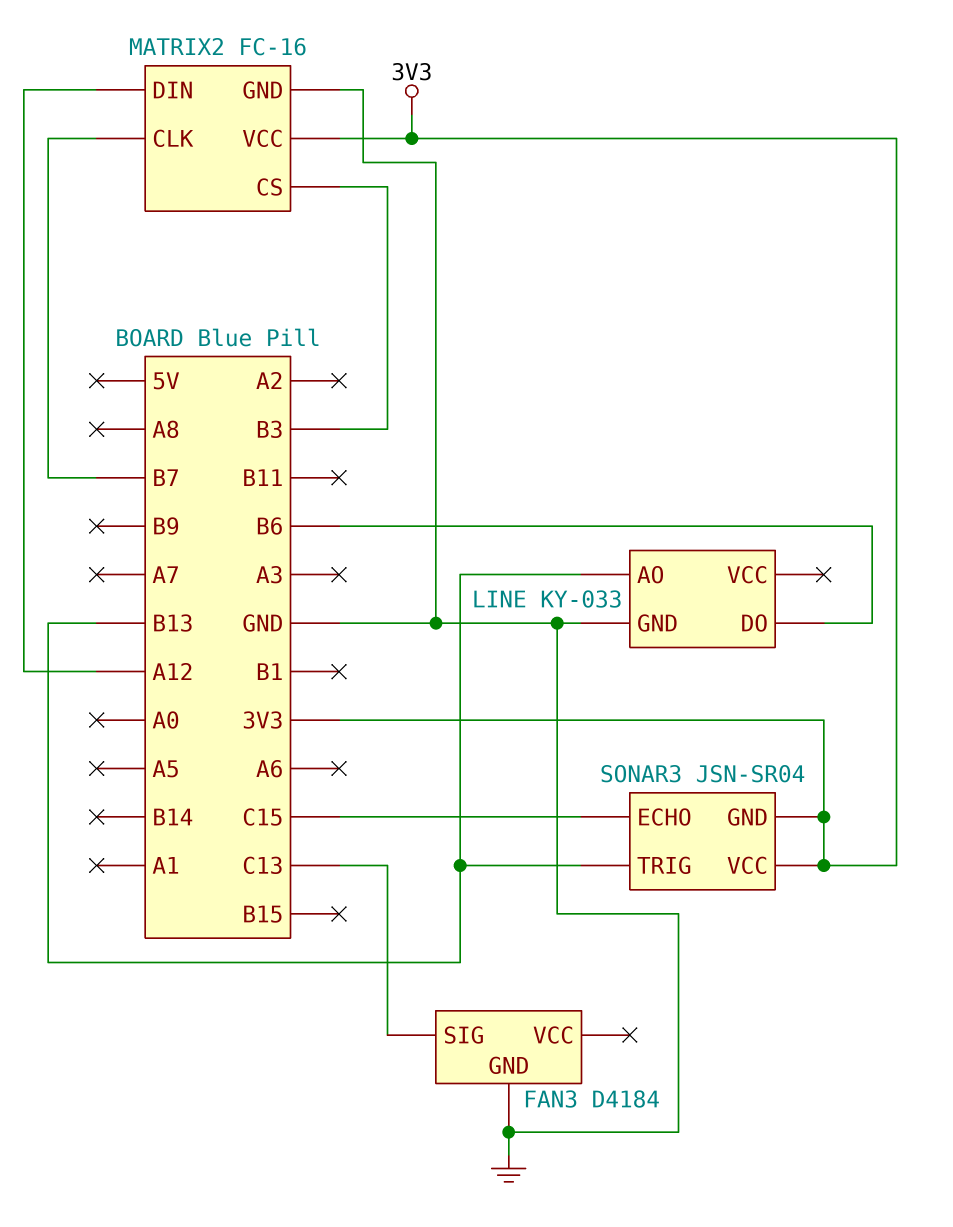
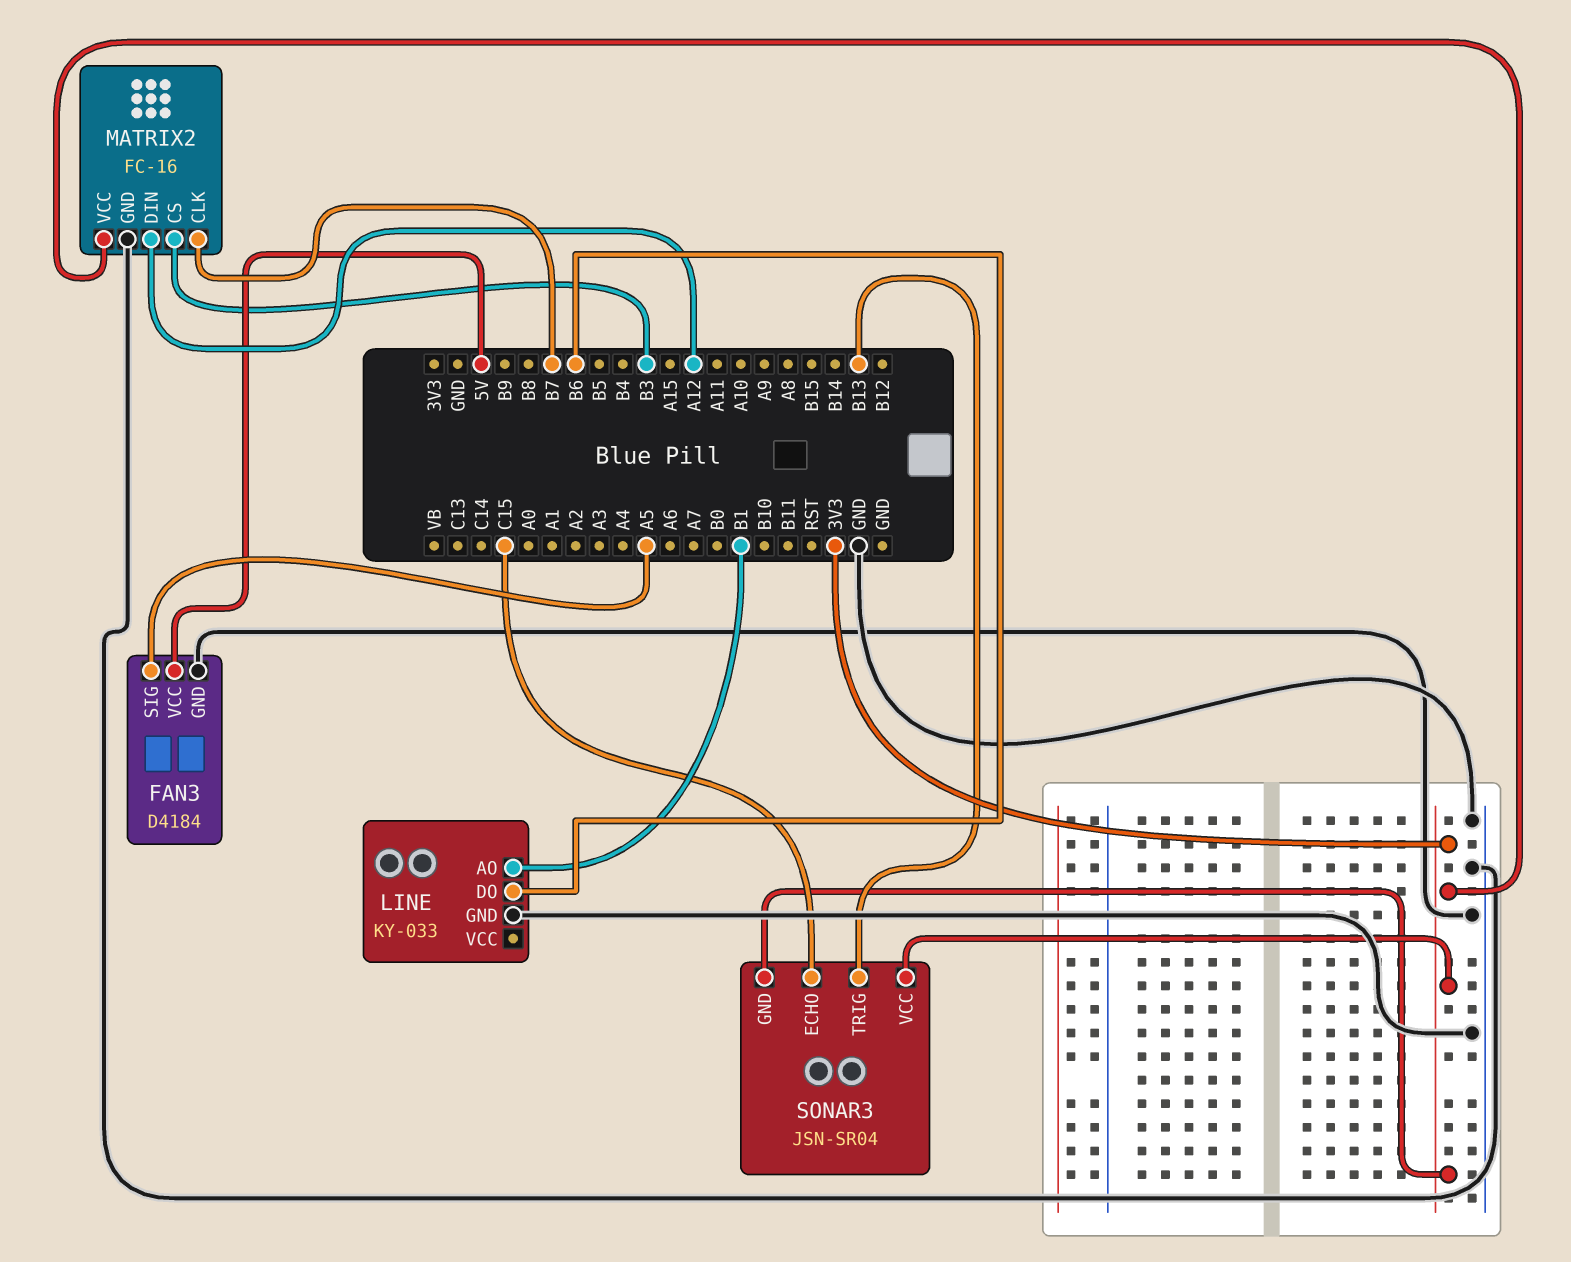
FAN3 pin SIG: C13 -> A5
FAN3 pin VCC: none -> 5V
LINE pin AO: B13 -> B1

